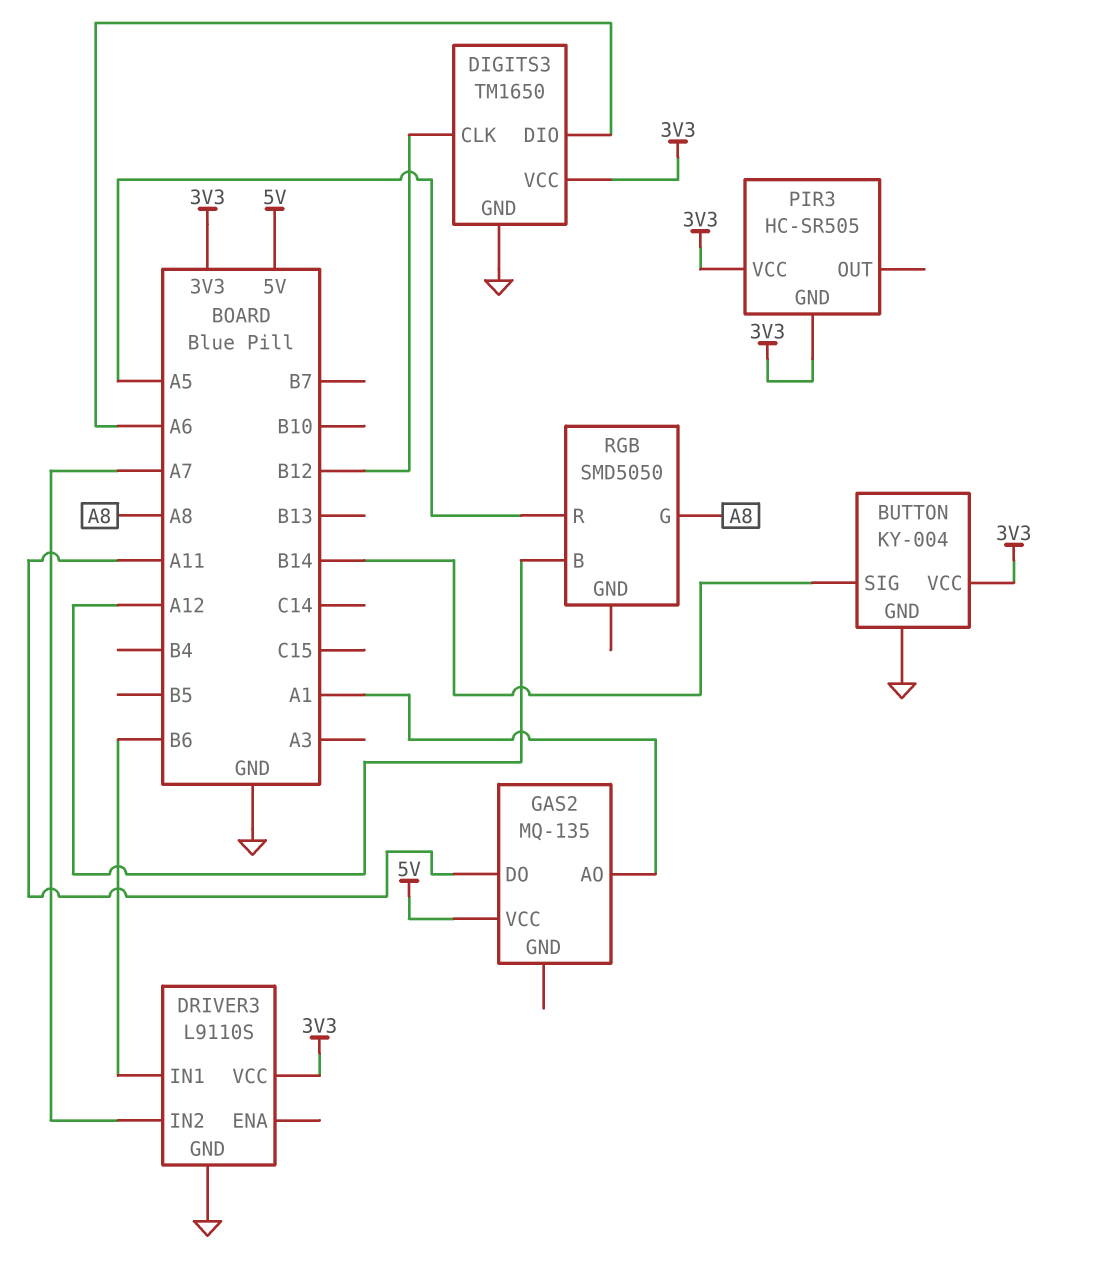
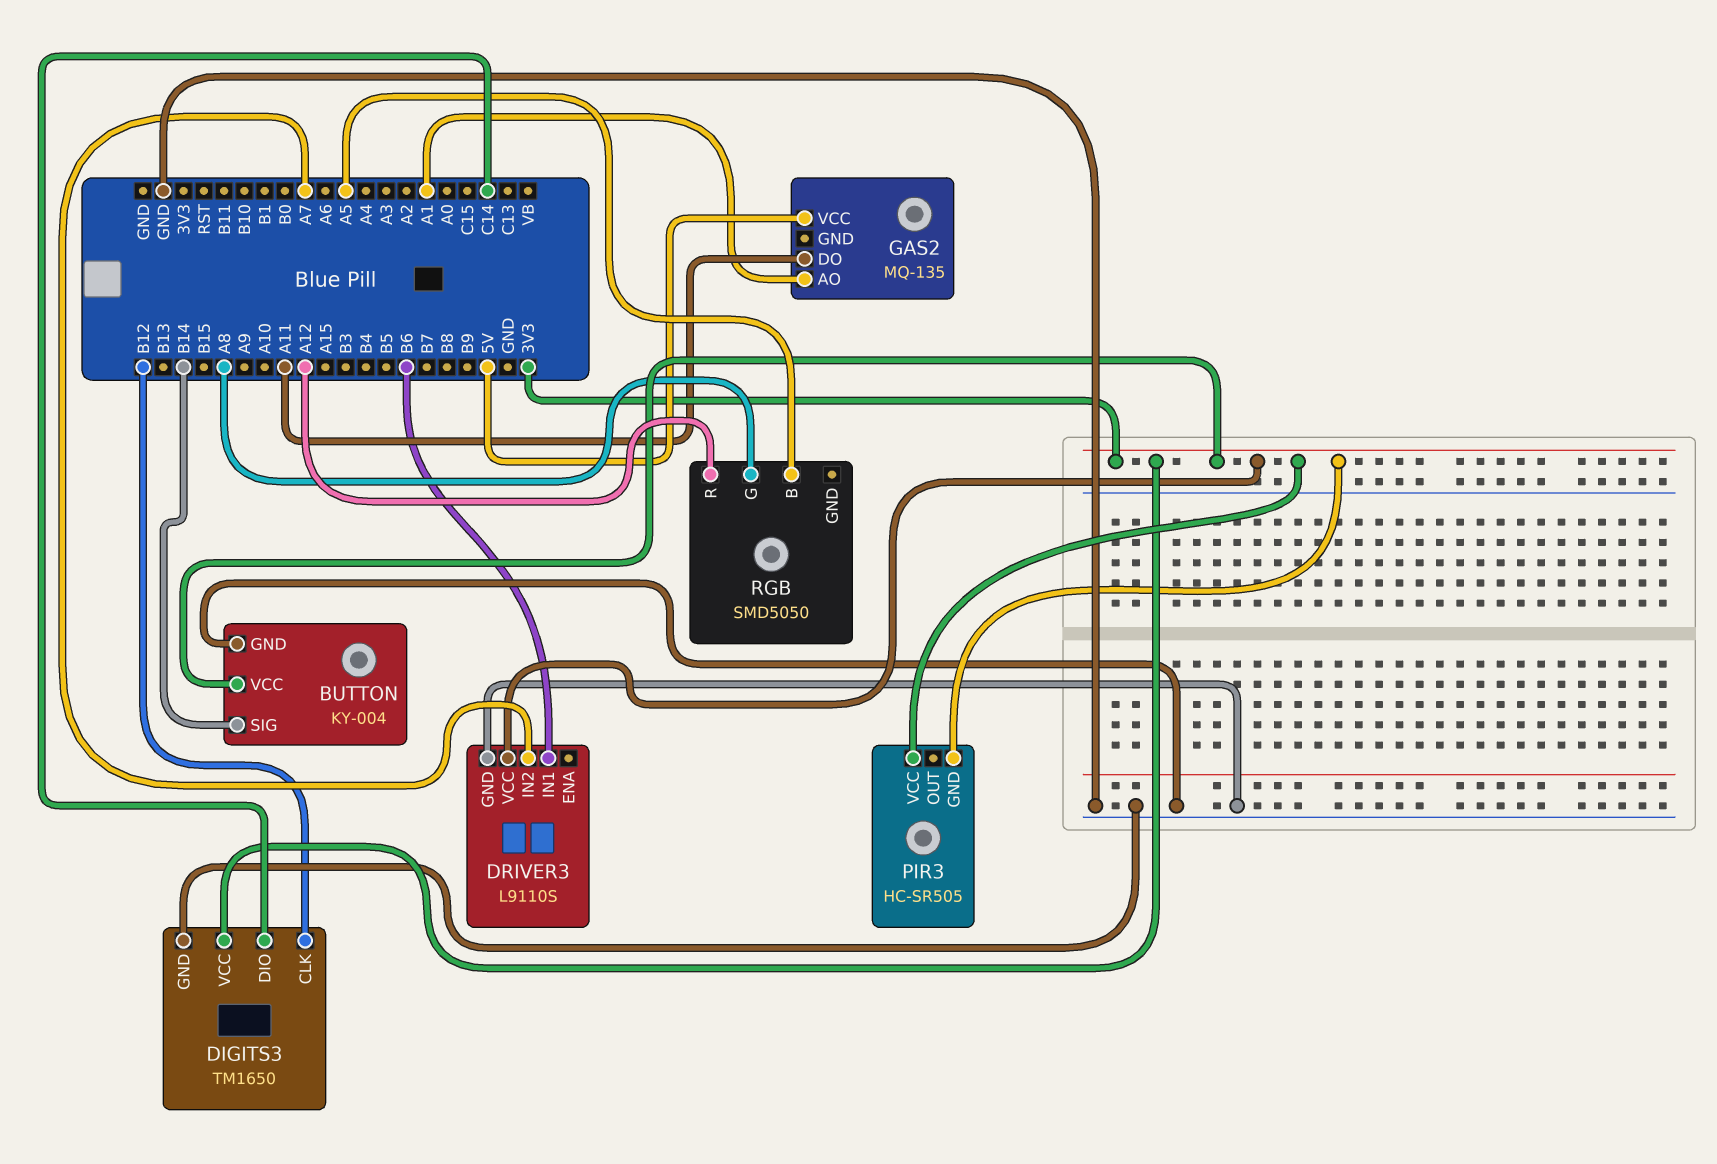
DIGITS3 pin DIO: A6 -> C14
RGB pin B: A12 -> A5
RGB pin R: A5 -> A12

